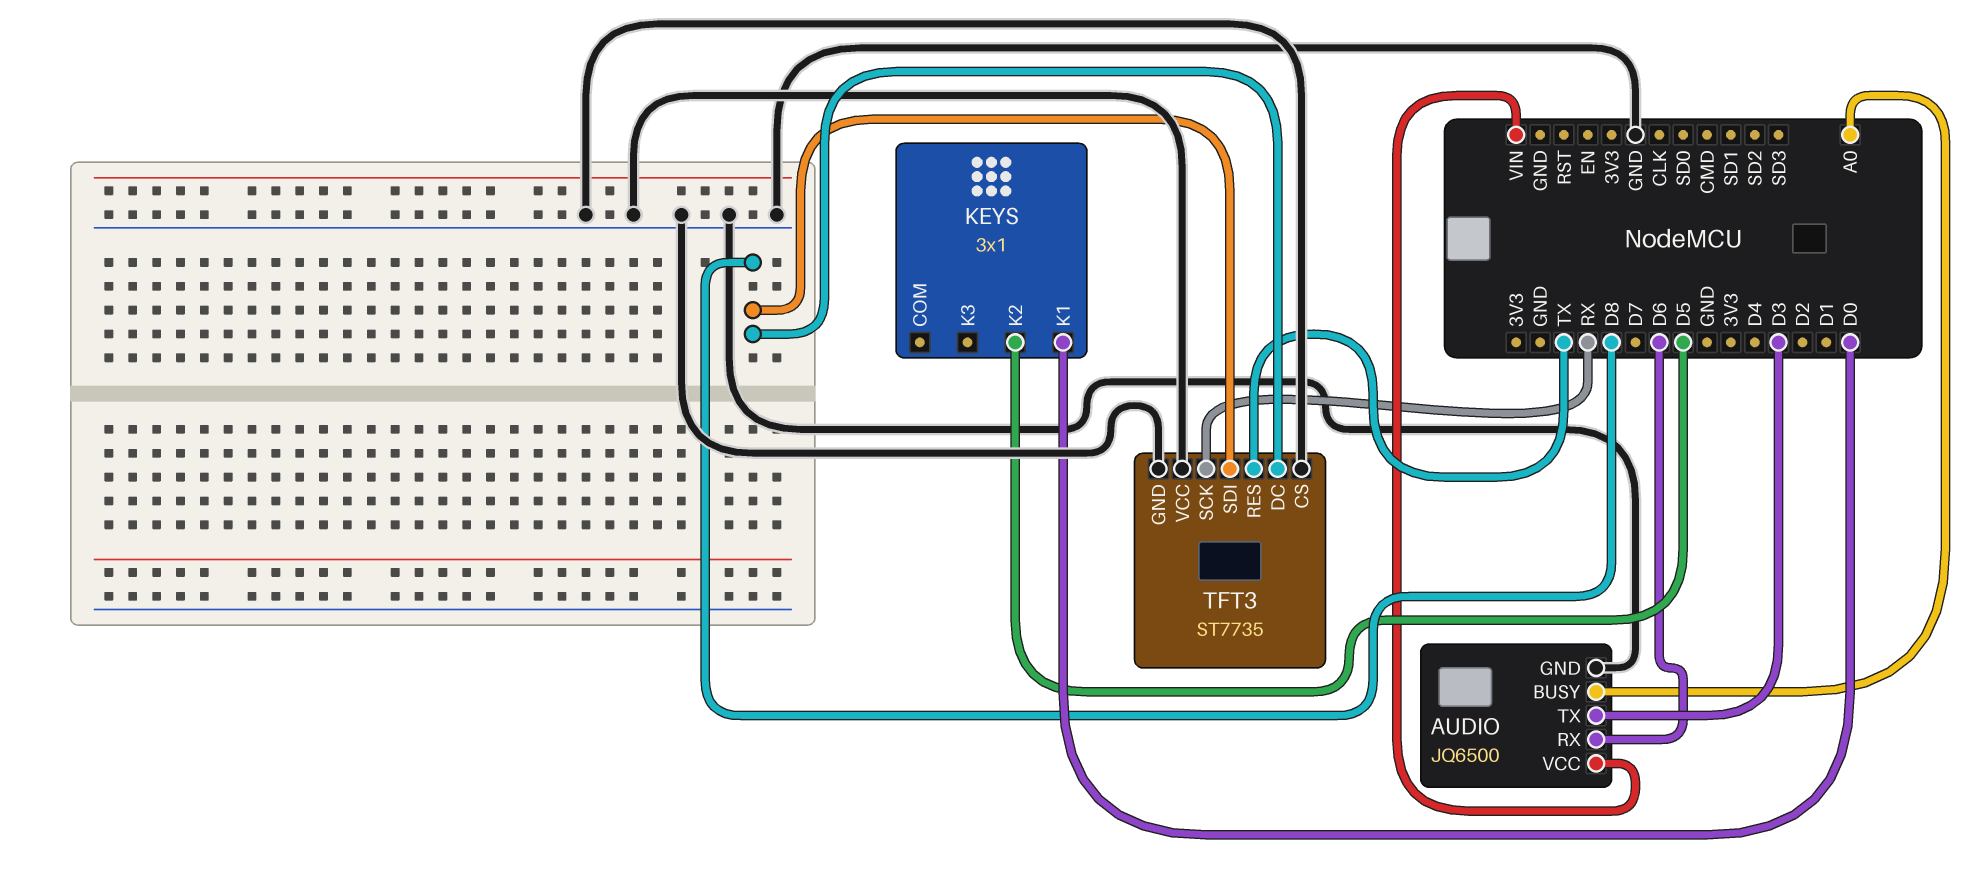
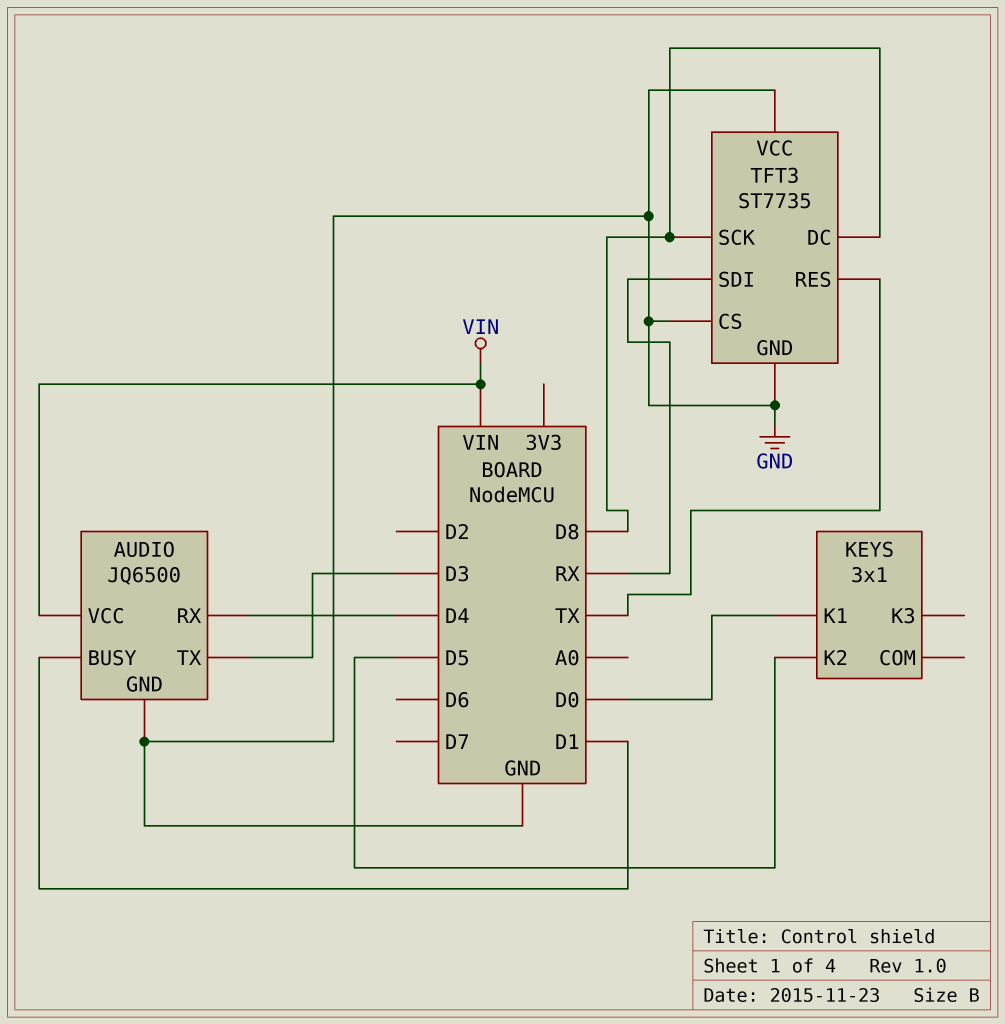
AUDIO pin BUSY: A0 -> D1
AUDIO pin RX: D6 -> D4
TFT3 pin SCK: RX -> D8
TFT3 pin SDI: D8 -> RX

